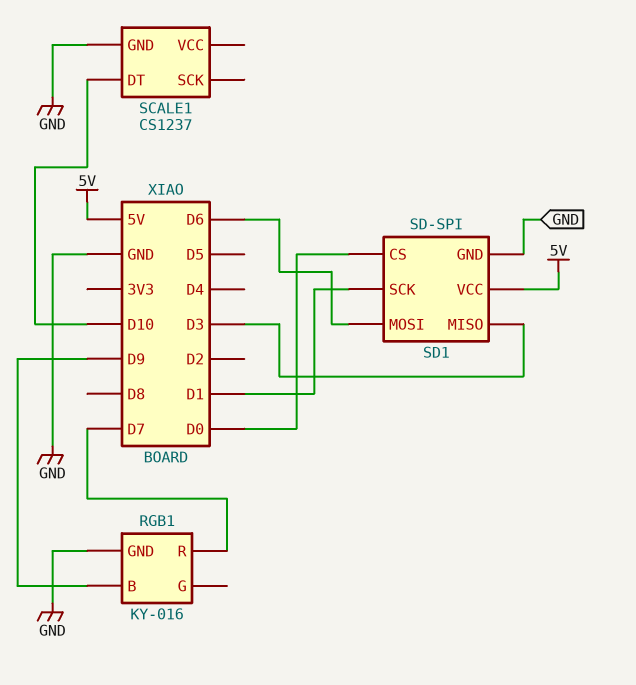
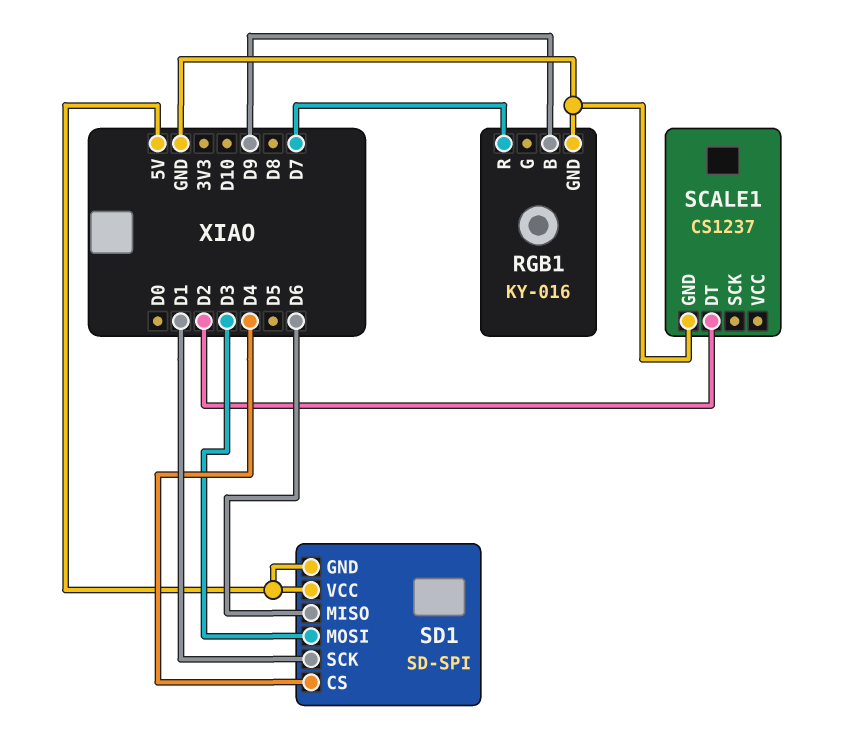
SCALE1 pin DT: D10 -> D2
SD1 pin CS: D0 -> D4
SD1 pin GND: GND -> 5V
SD1 pin MISO: D3 -> D6
SD1 pin MOSI: D6 -> D3

